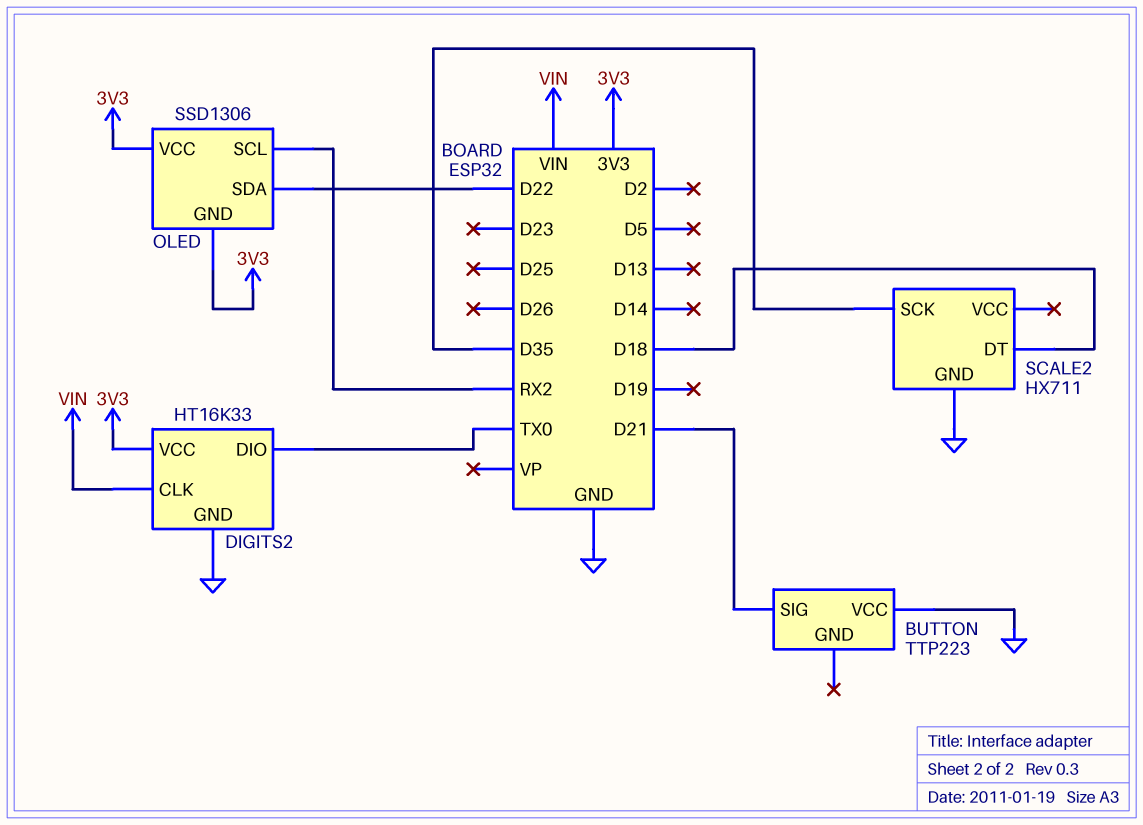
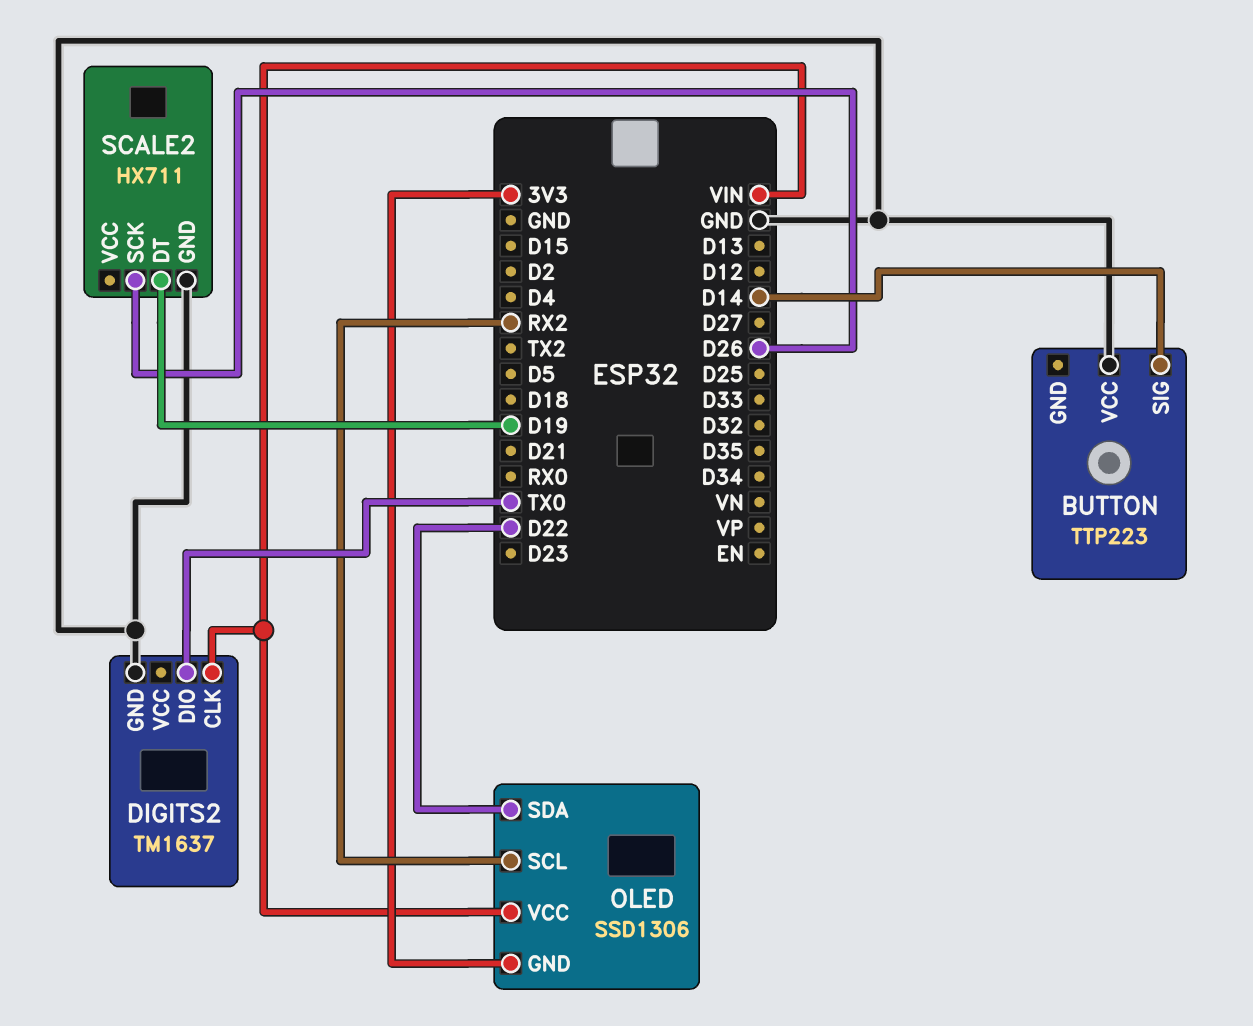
BUTTON pin SIG: D21 -> D14
DIGITS2: HT16K33 -> TM1637
DIGITS2 pin VCC: 3V3 -> none
OLED pin VCC: 3V3 -> VIN
SCALE2 pin DT: D18 -> D19
SCALE2 pin SCK: D35 -> D26

